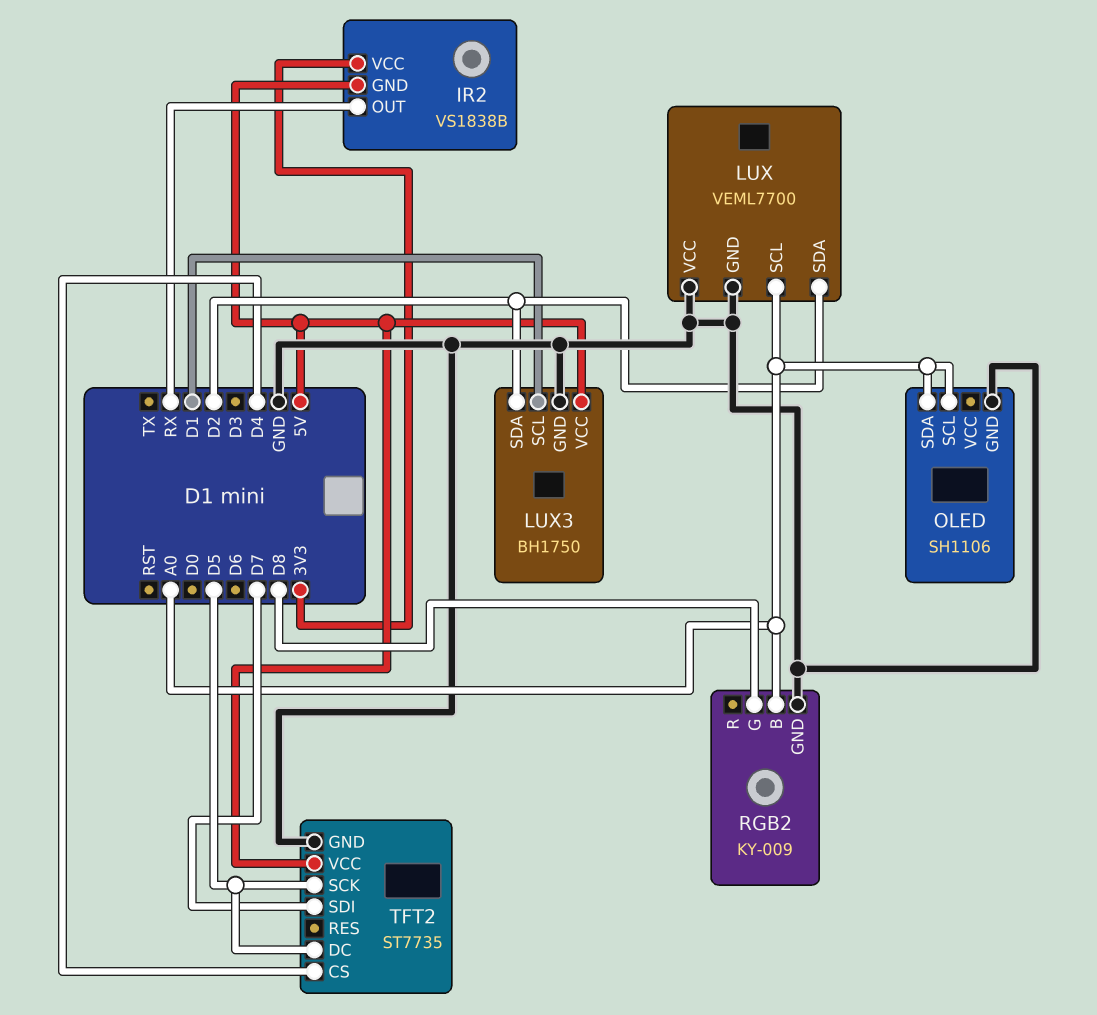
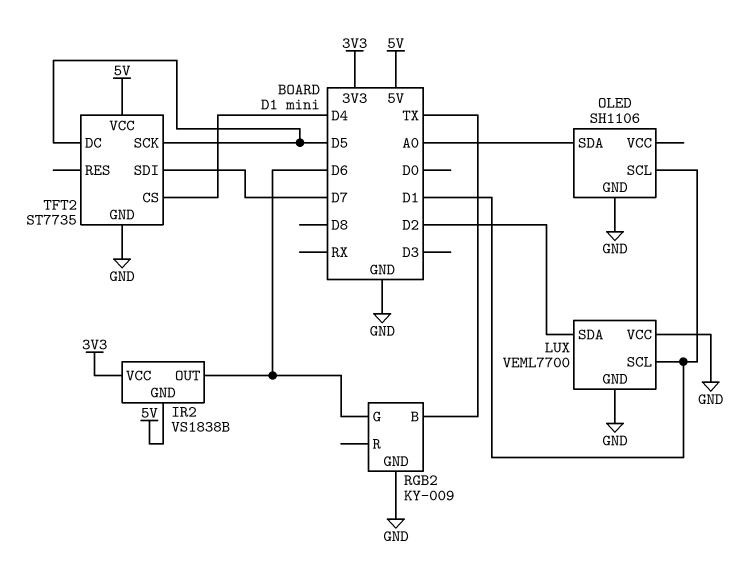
IR2 pin OUT: RX -> D6
LUX pin SCL: A0 -> D1
LUX3: BH1750 -> none
LUX3 pin GND: GND -> none
LUX3 pin SCL: D1 -> none
LUX3 pin SDA: D2 -> none
LUX3 pin VCC: 5V -> none
OLED pin SCL: A0 -> D1
RGB2 pin B: A0 -> TX
RGB2 pin G: D8 -> D6

